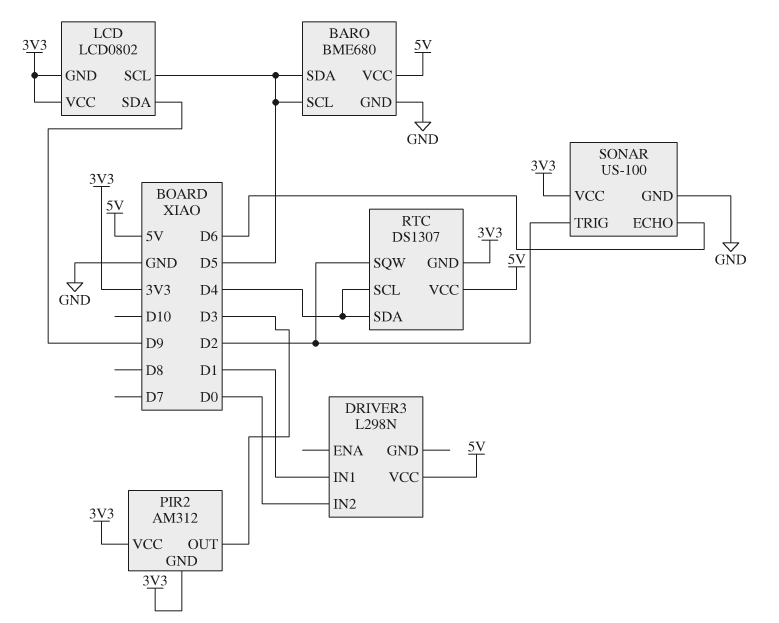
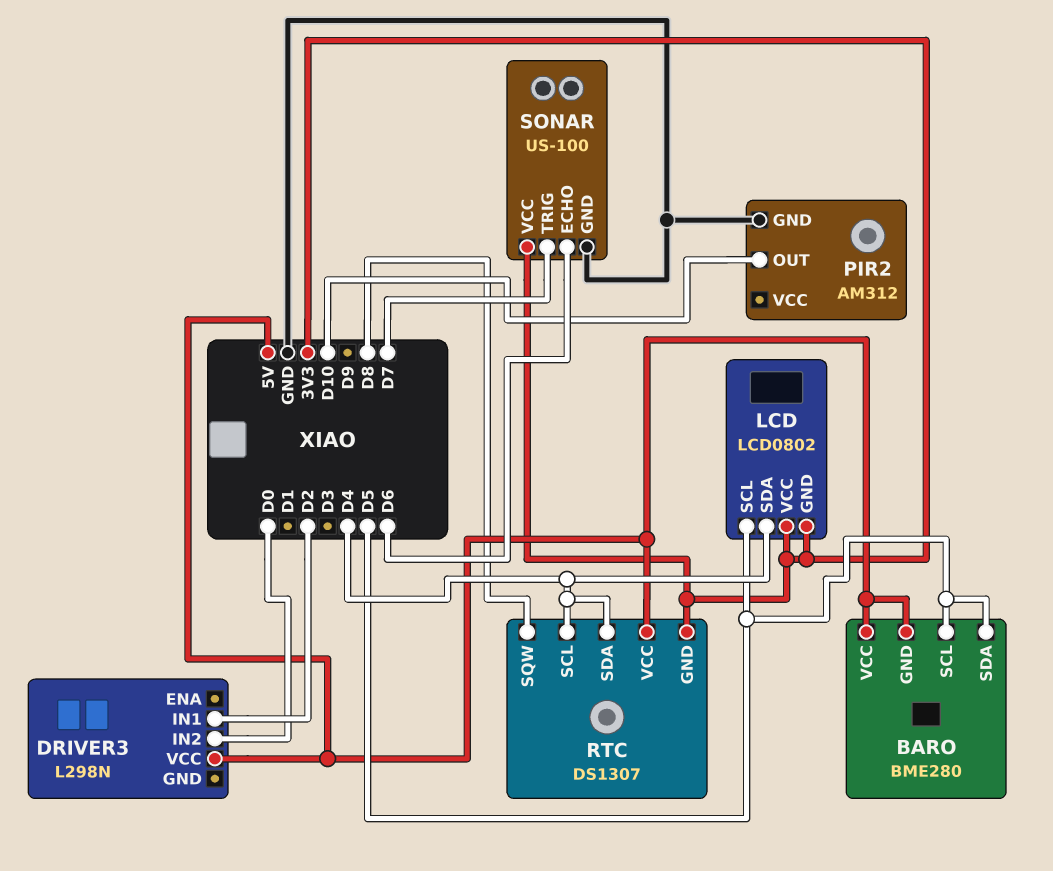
BARO: BME680 -> BME280
BARO pin GND: GND -> 5V
DRIVER3 pin IN1: D1 -> D2
LCD pin SDA: D9 -> D4
PIR2 pin GND: 3V3 -> GND
PIR2 pin OUT: D3 -> D10
PIR2 pin VCC: 3V3 -> none
RTC pin SQW: D2 -> D8
SONAR pin TRIG: D2 -> D7

